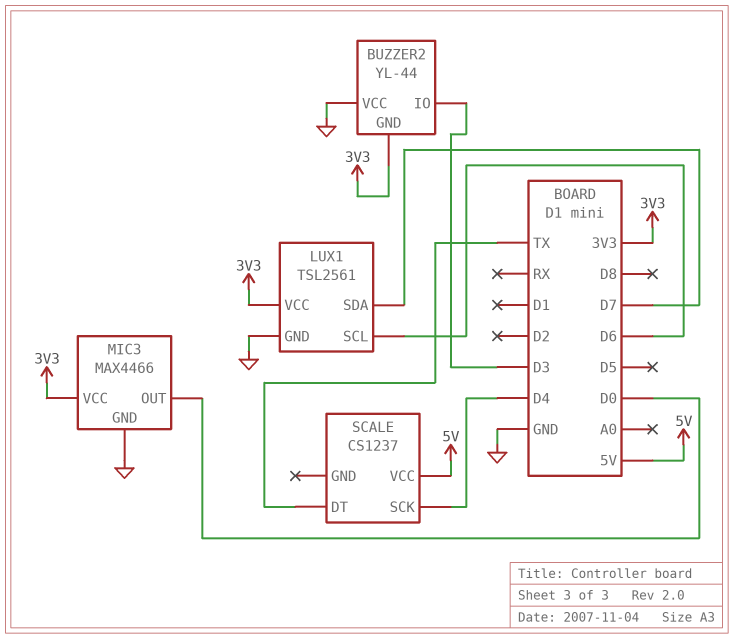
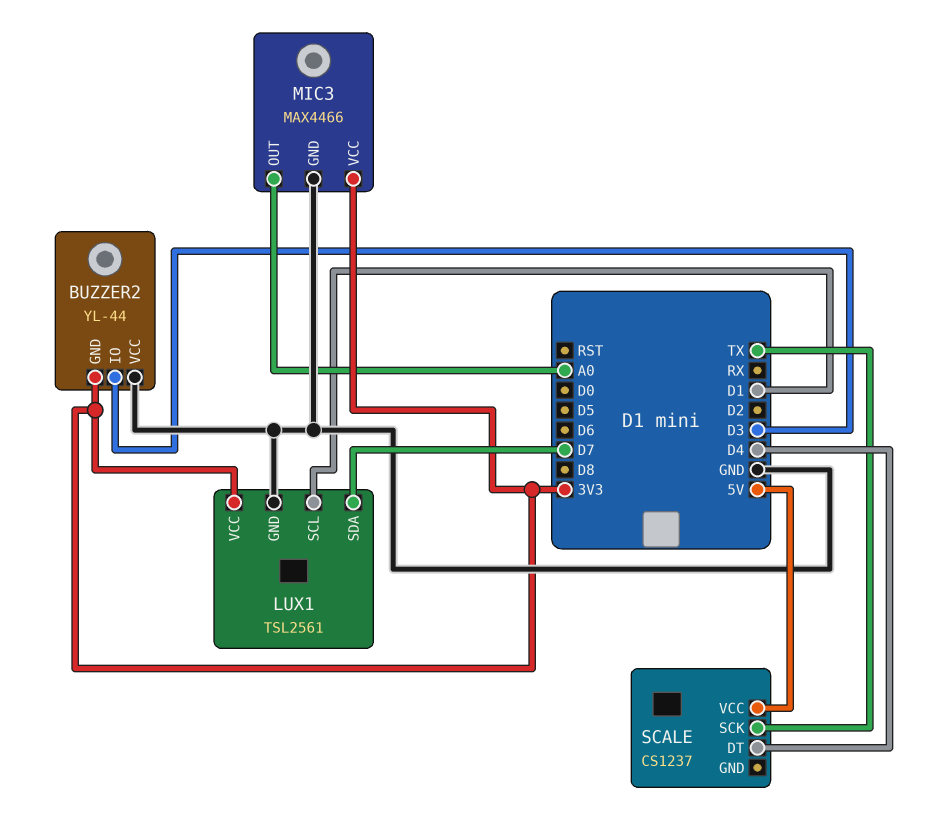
LUX1 pin SCL: D6 -> D1
MIC3 pin OUT: D0 -> A0
SCALE pin DT: TX -> D4
SCALE pin SCK: D4 -> TX

